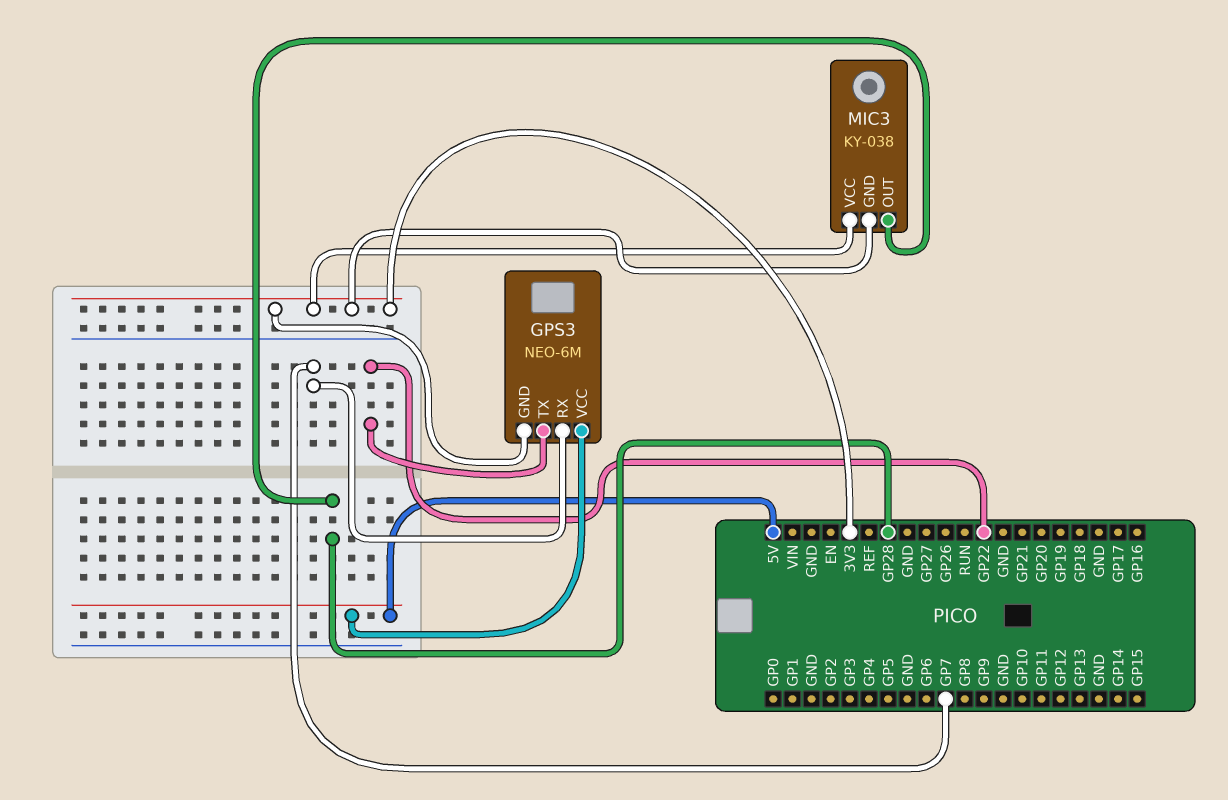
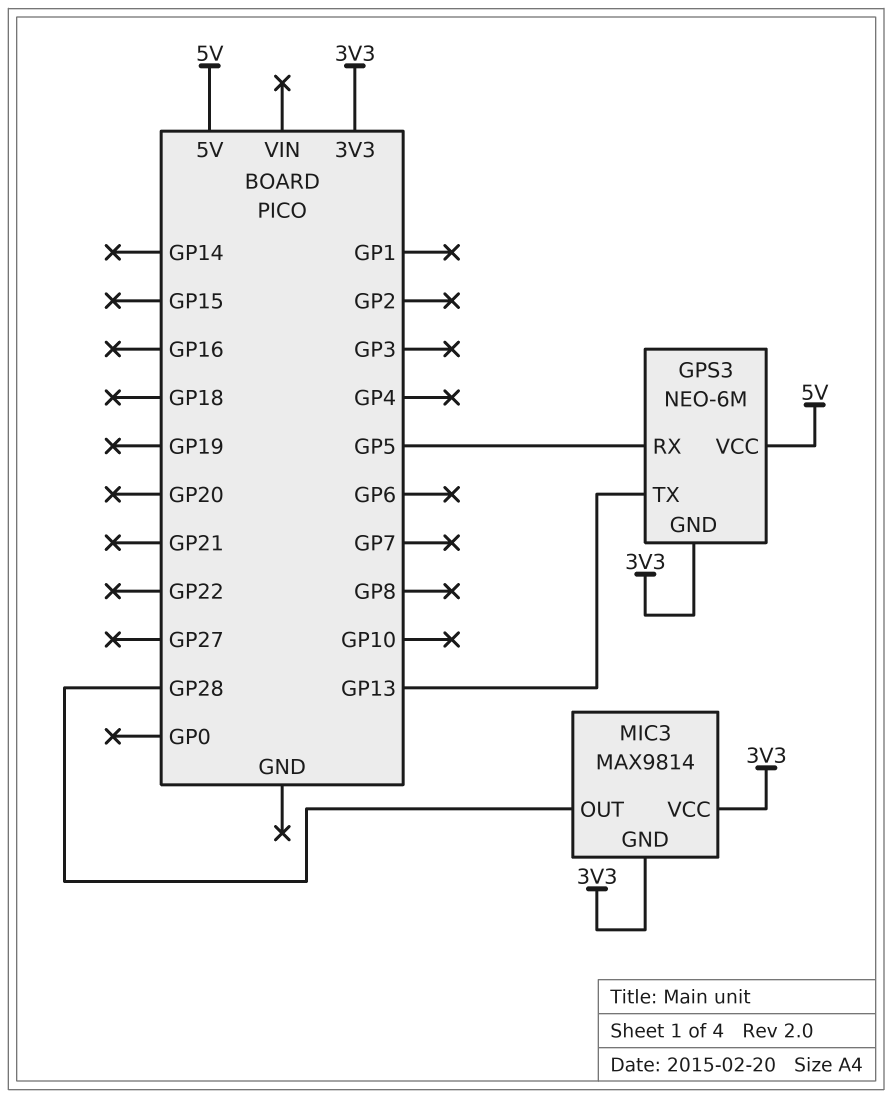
GPS3 pin RX: GP7 -> GP5
GPS3 pin TX: GP22 -> GP13
MIC3: KY-038 -> MAX9814

